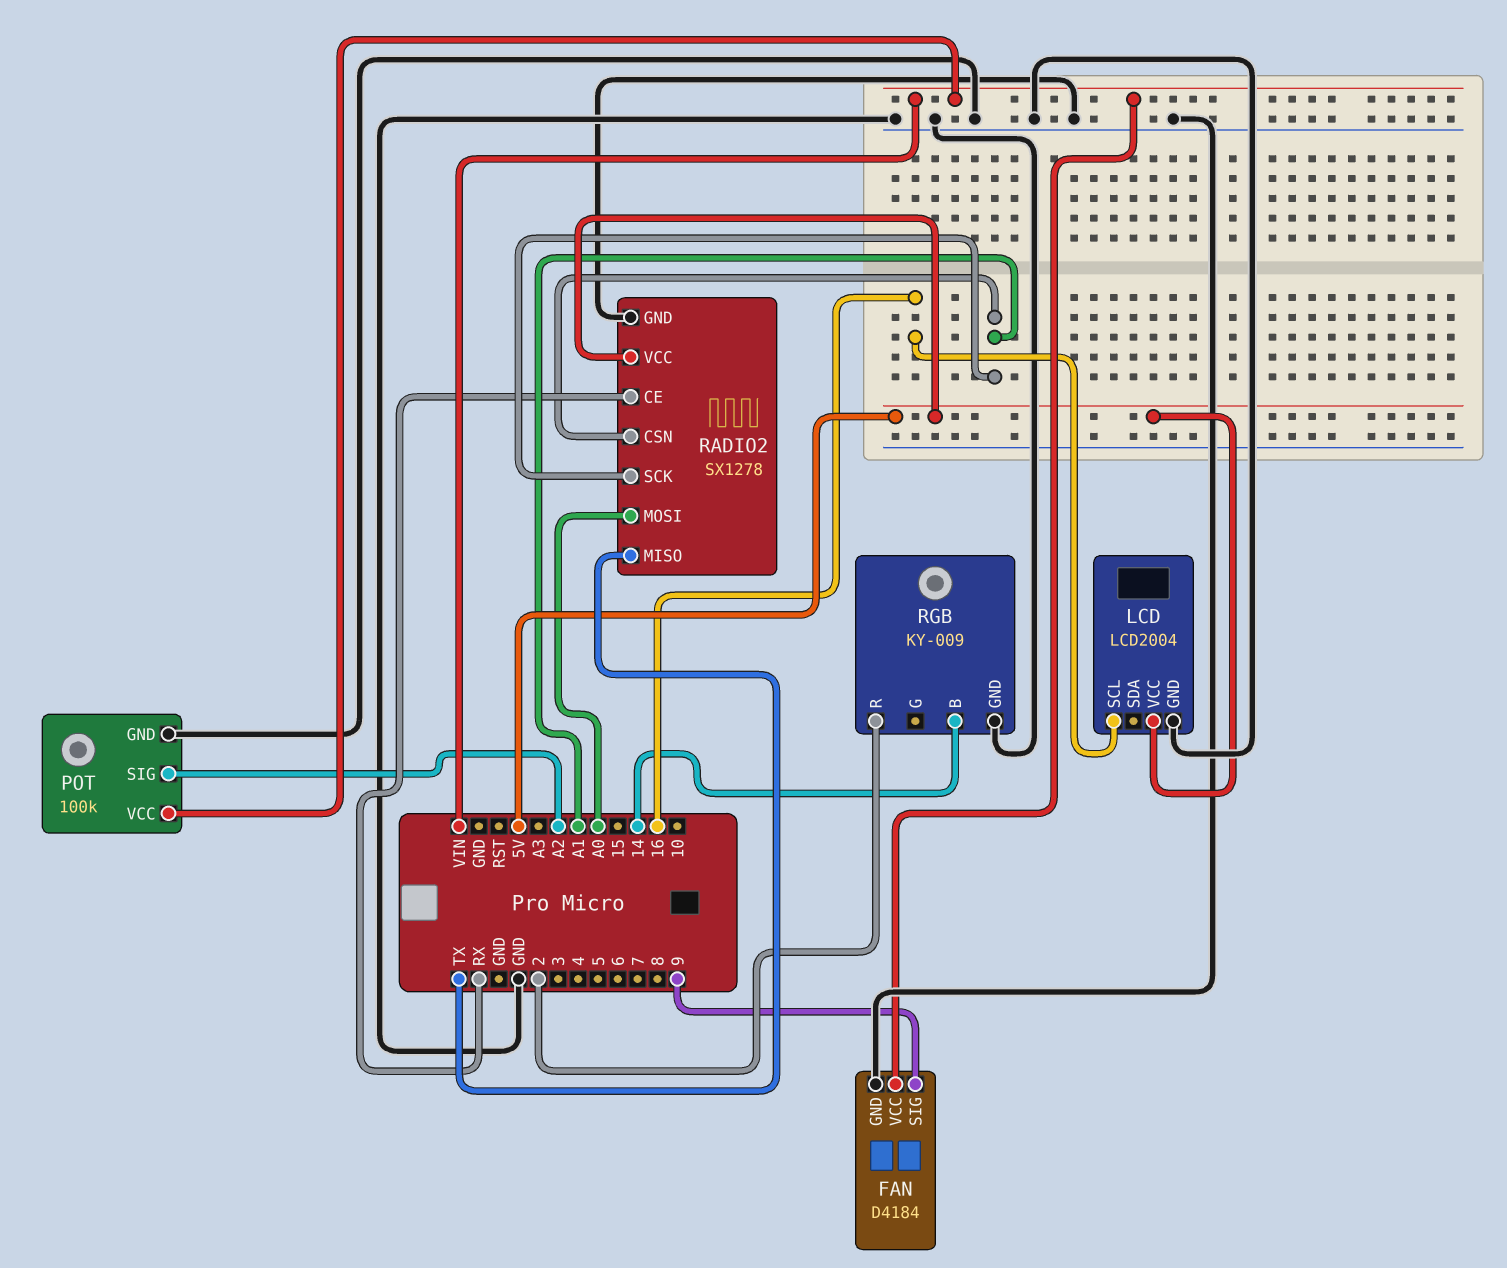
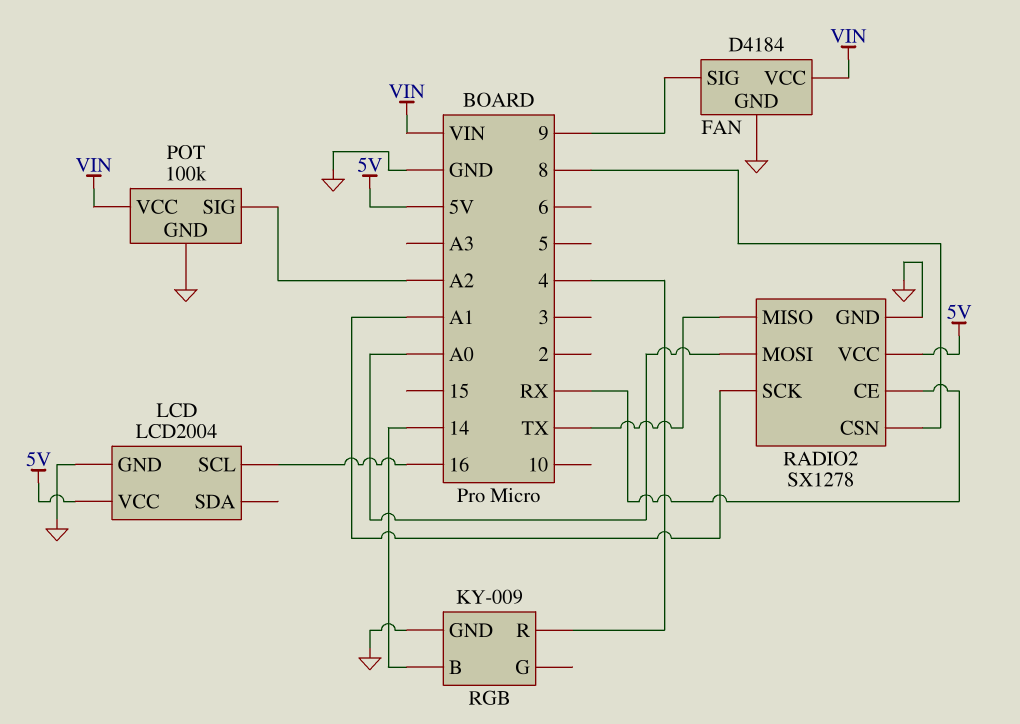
RADIO2 pin CSN: A1 -> 8
RGB pin R: 2 -> 4

